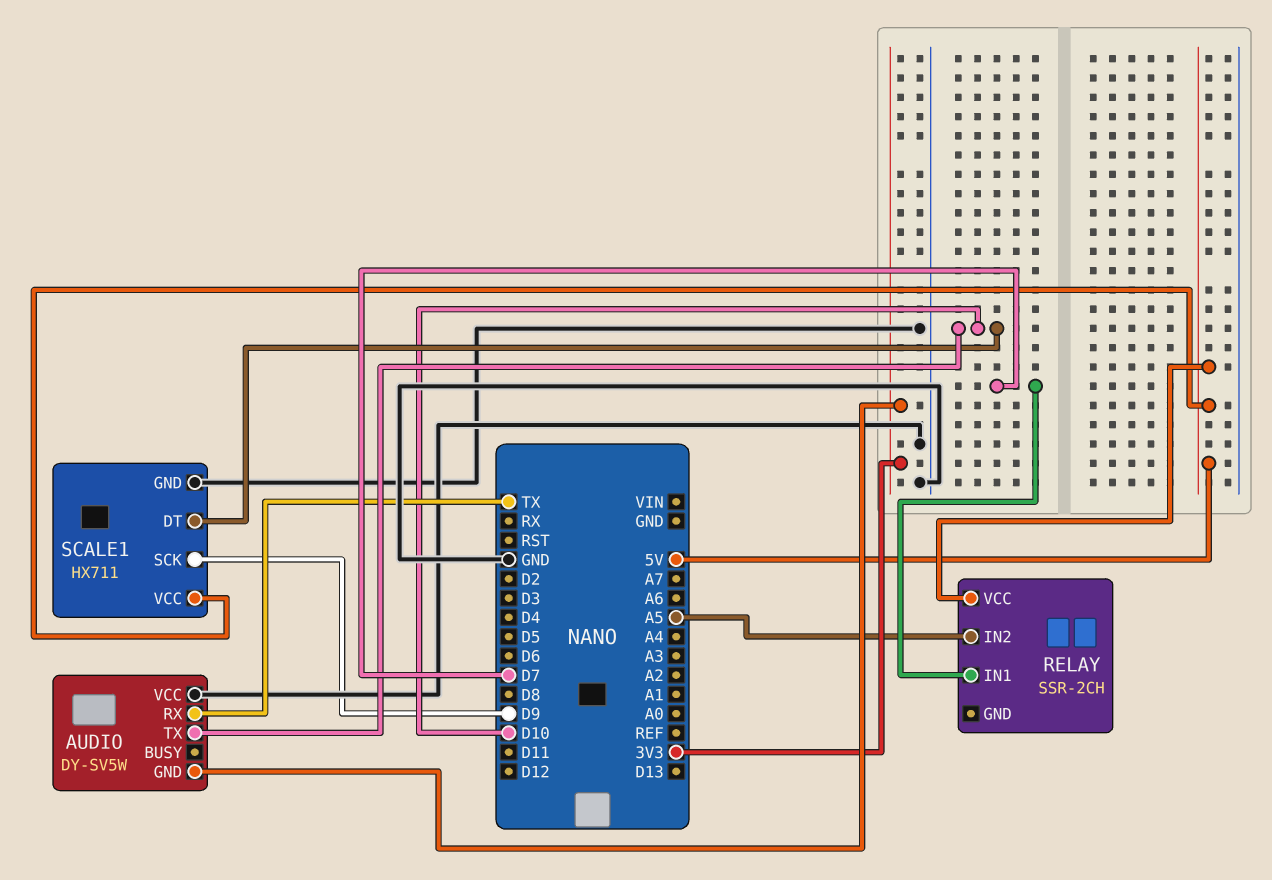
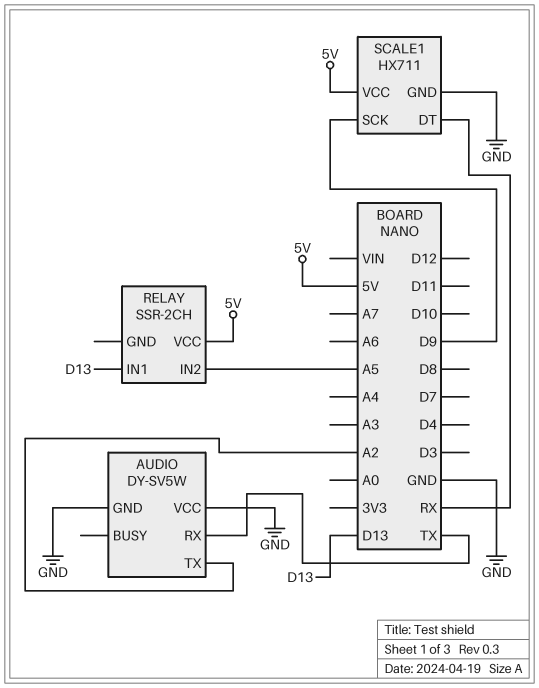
AUDIO pin GND: 3V3 -> GND
AUDIO pin TX: D10 -> A2
RELAY pin IN1: D7 -> D13
SCALE1 pin DT: D10 -> RX

